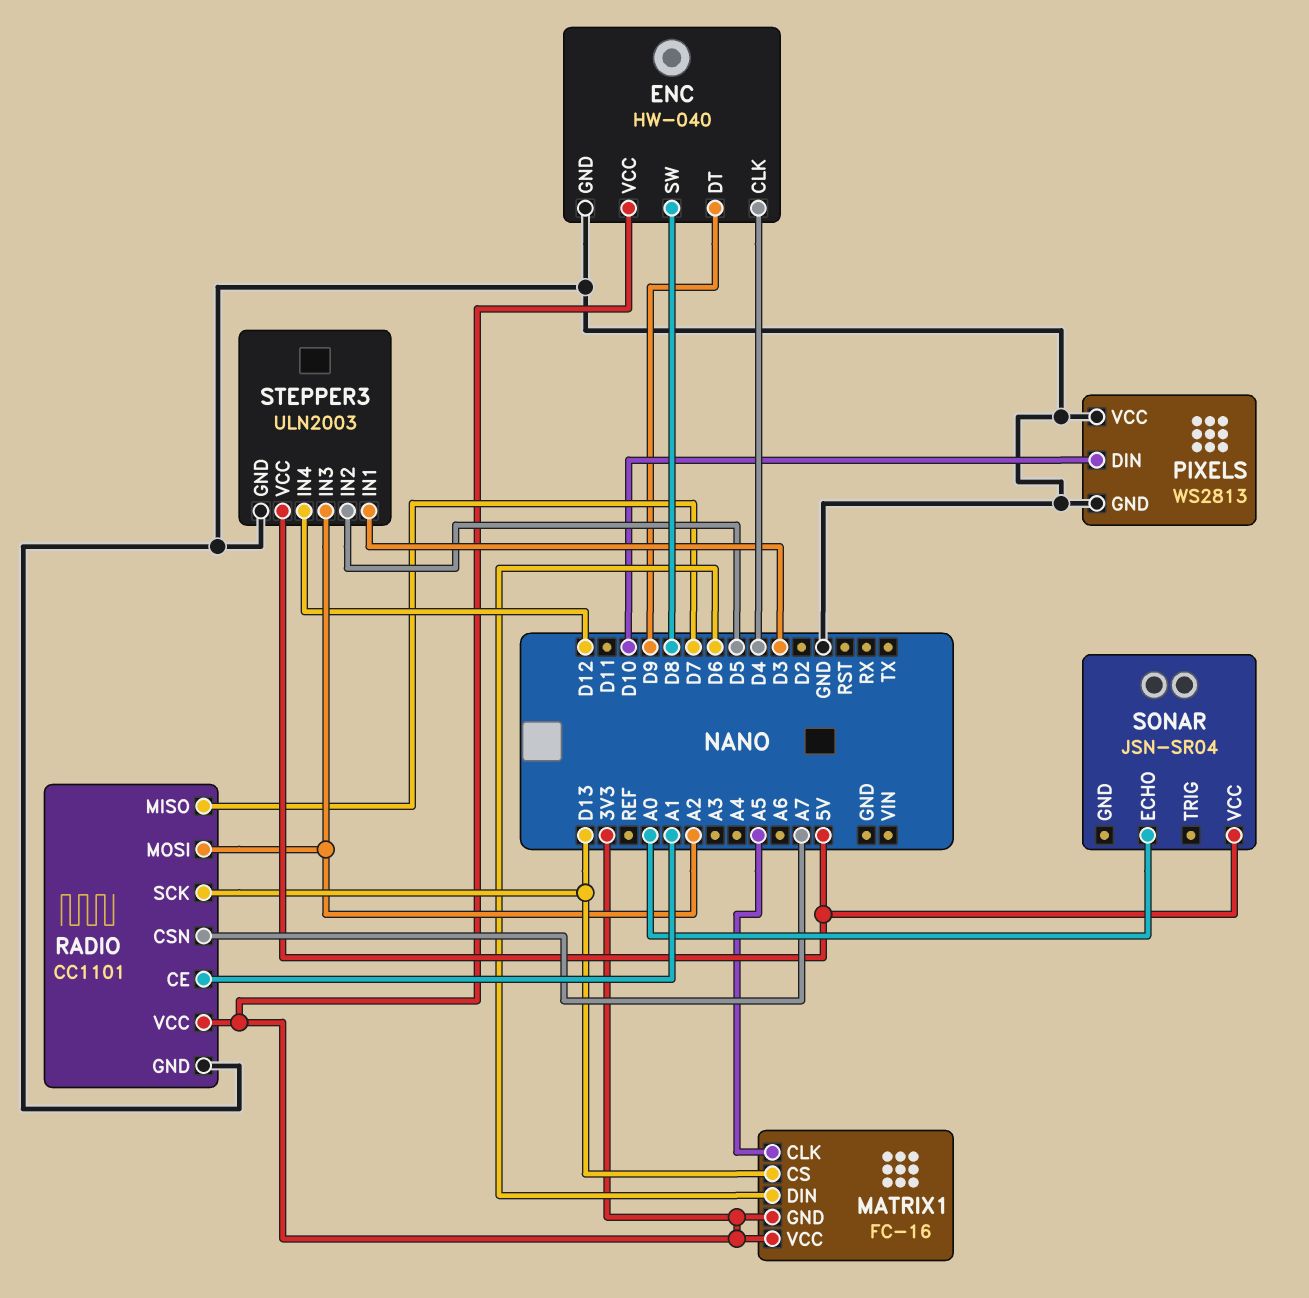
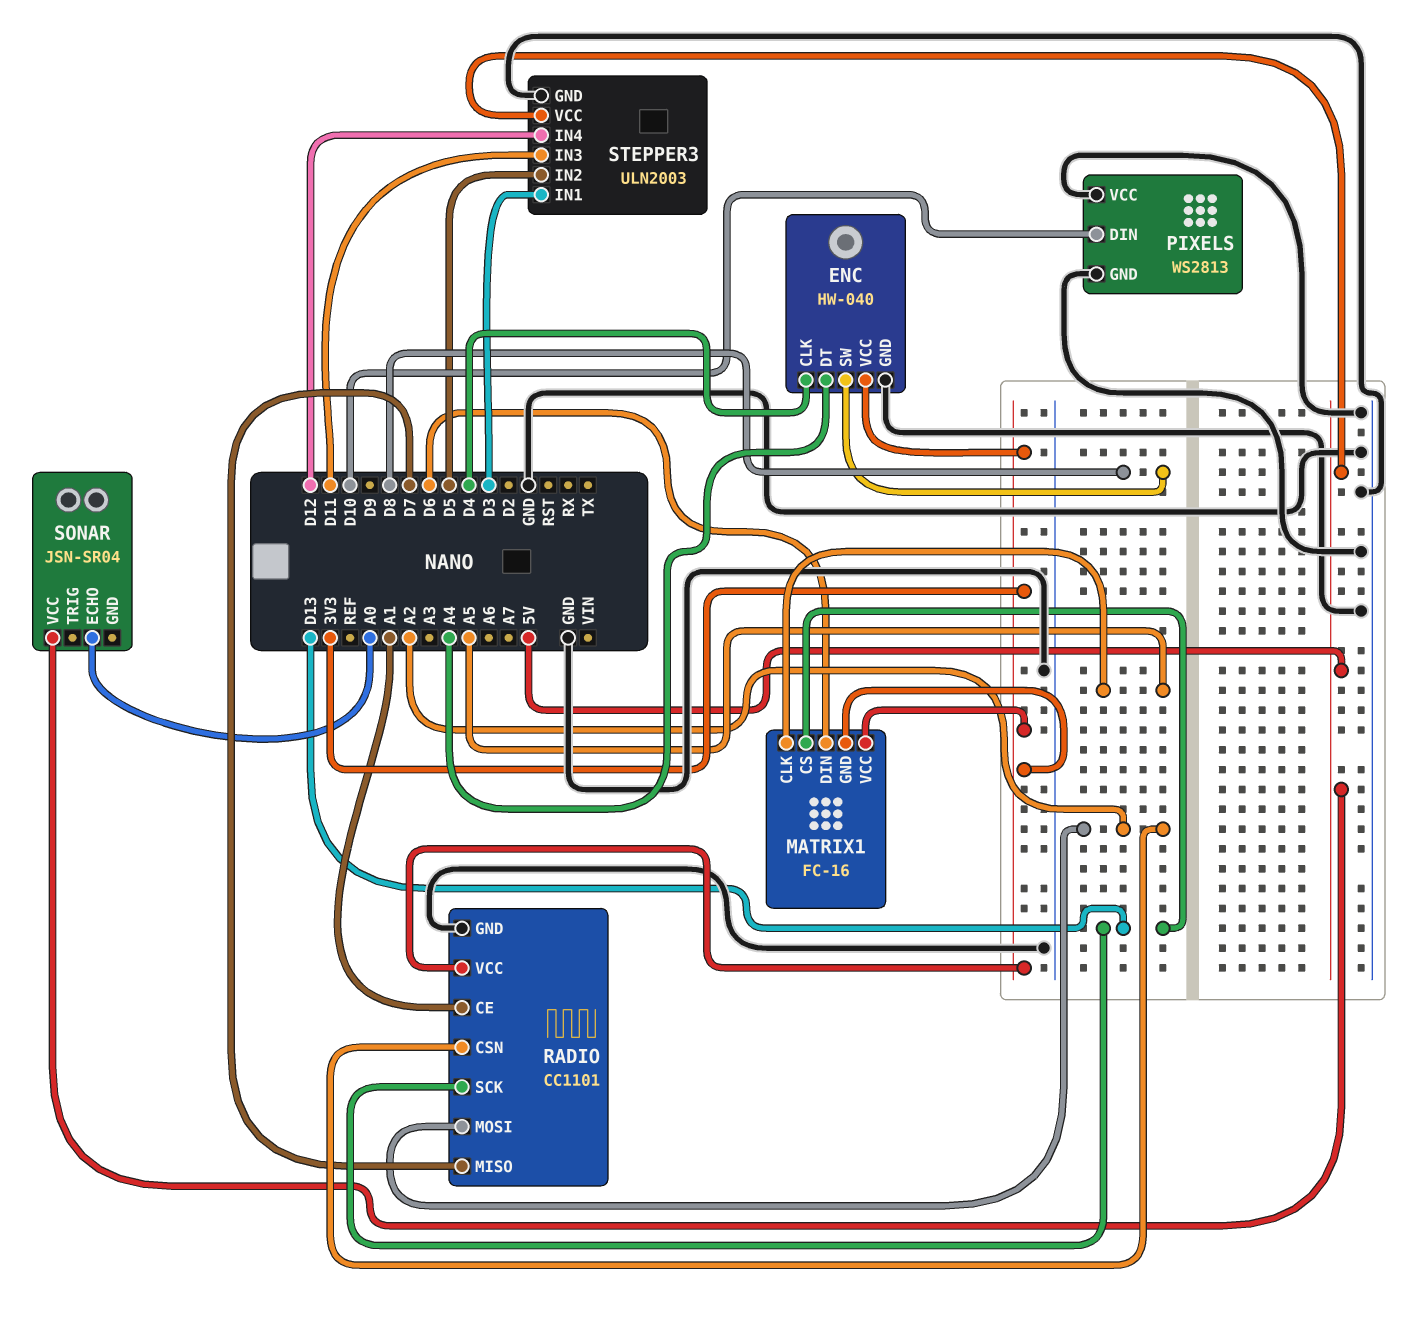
ENC pin DT: D9 -> A4
RADIO pin CSN: A7 -> A2
STEPPER3 pin IN3: A2 -> D11

